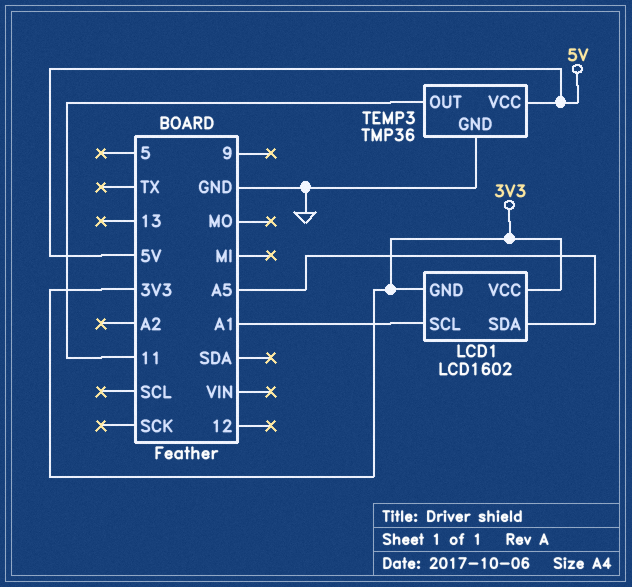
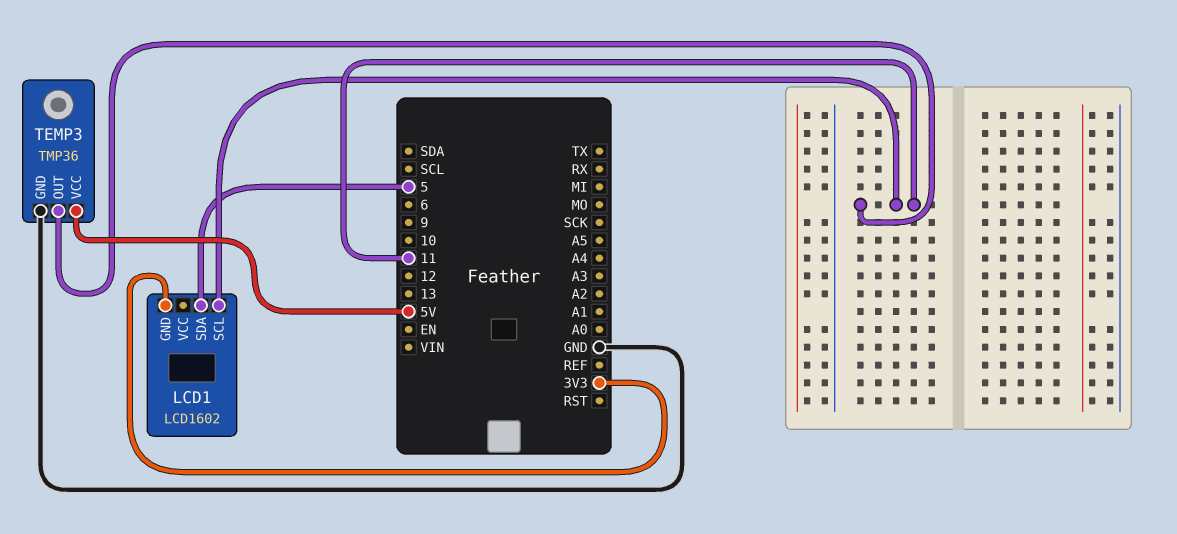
LCD1 pin SCL: A1 -> 11
LCD1 pin SDA: A5 -> 5
LCD1 pin VCC: 3V3 -> none

